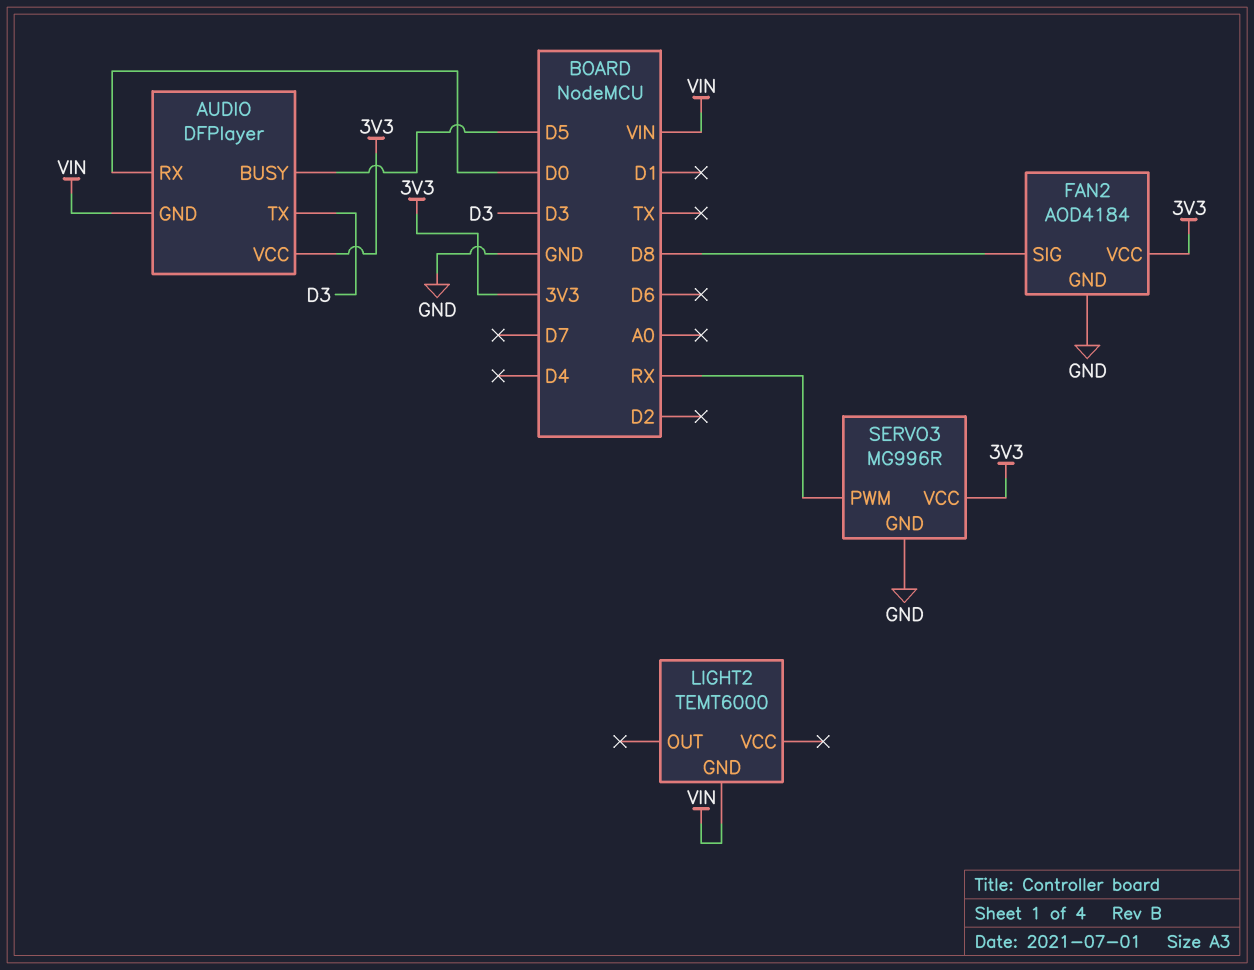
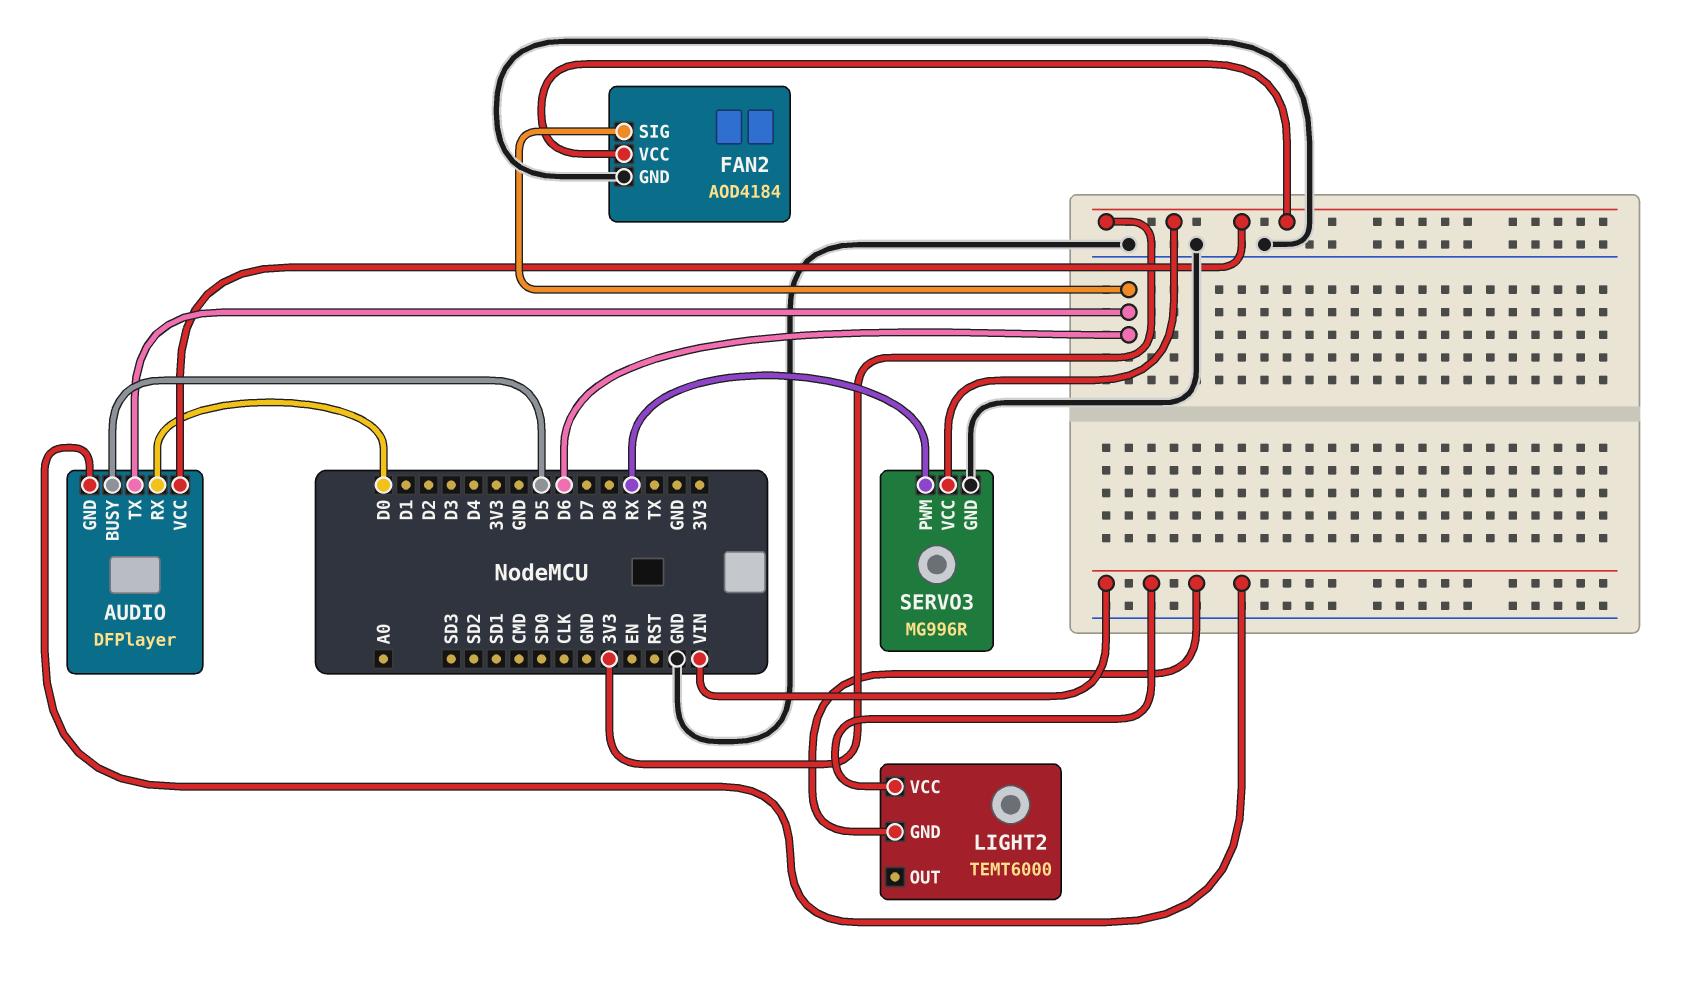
AUDIO pin TX: D3 -> D6
FAN2 pin SIG: D8 -> D6
LIGHT2 pin VCC: none -> VIN

